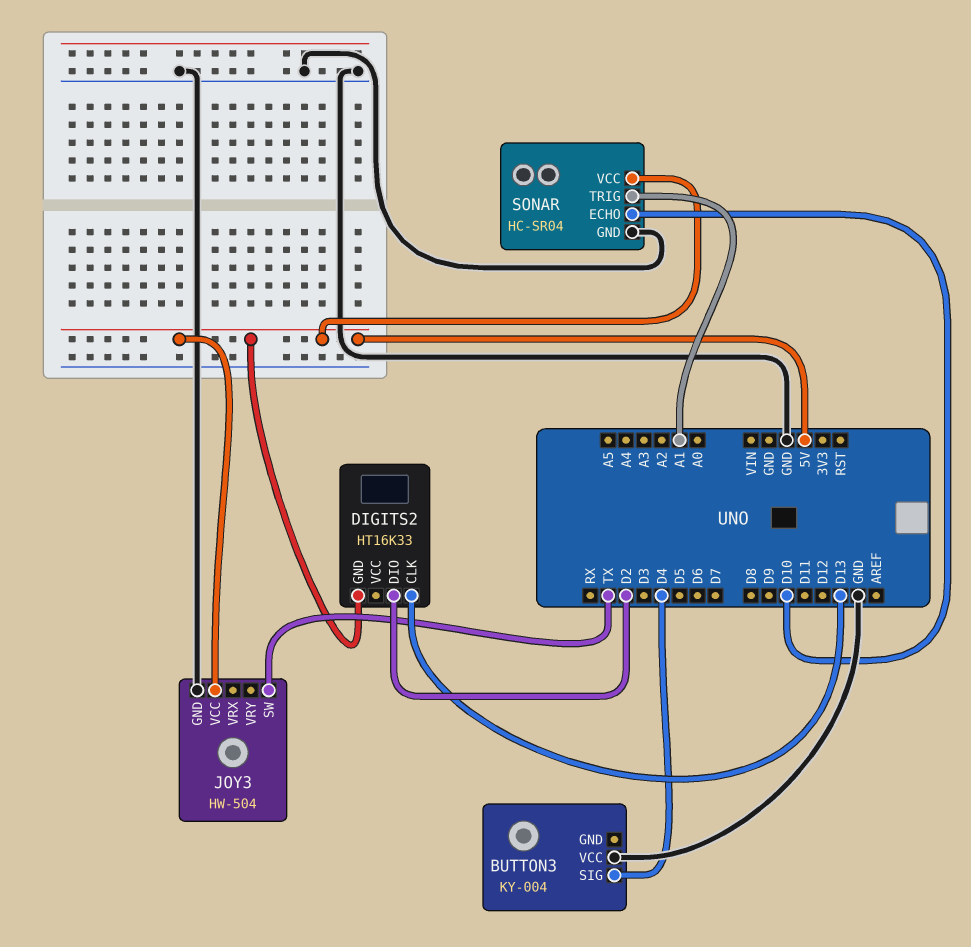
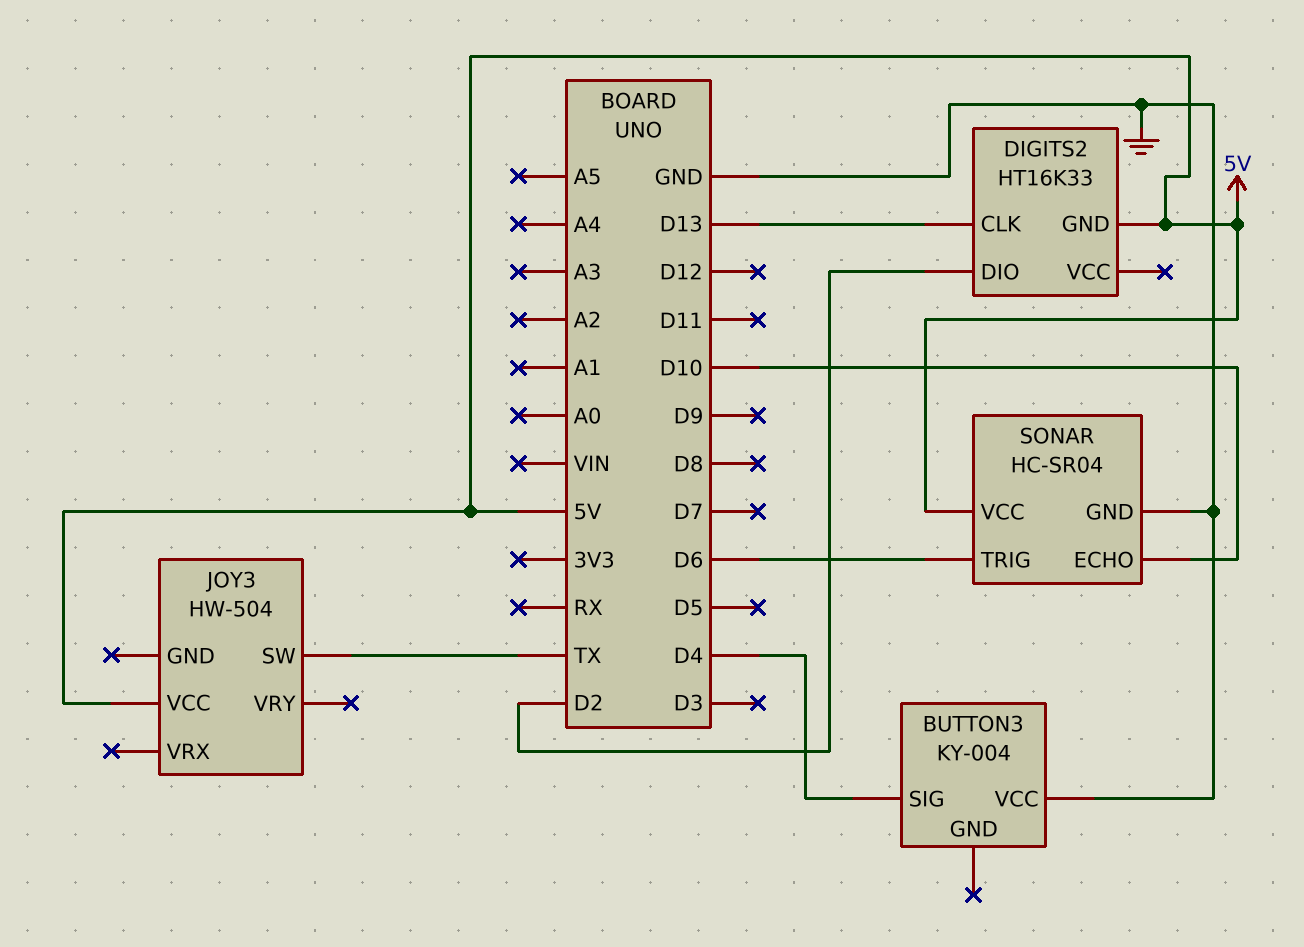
JOY3 pin GND: GND -> none
SONAR pin TRIG: A1 -> D6

